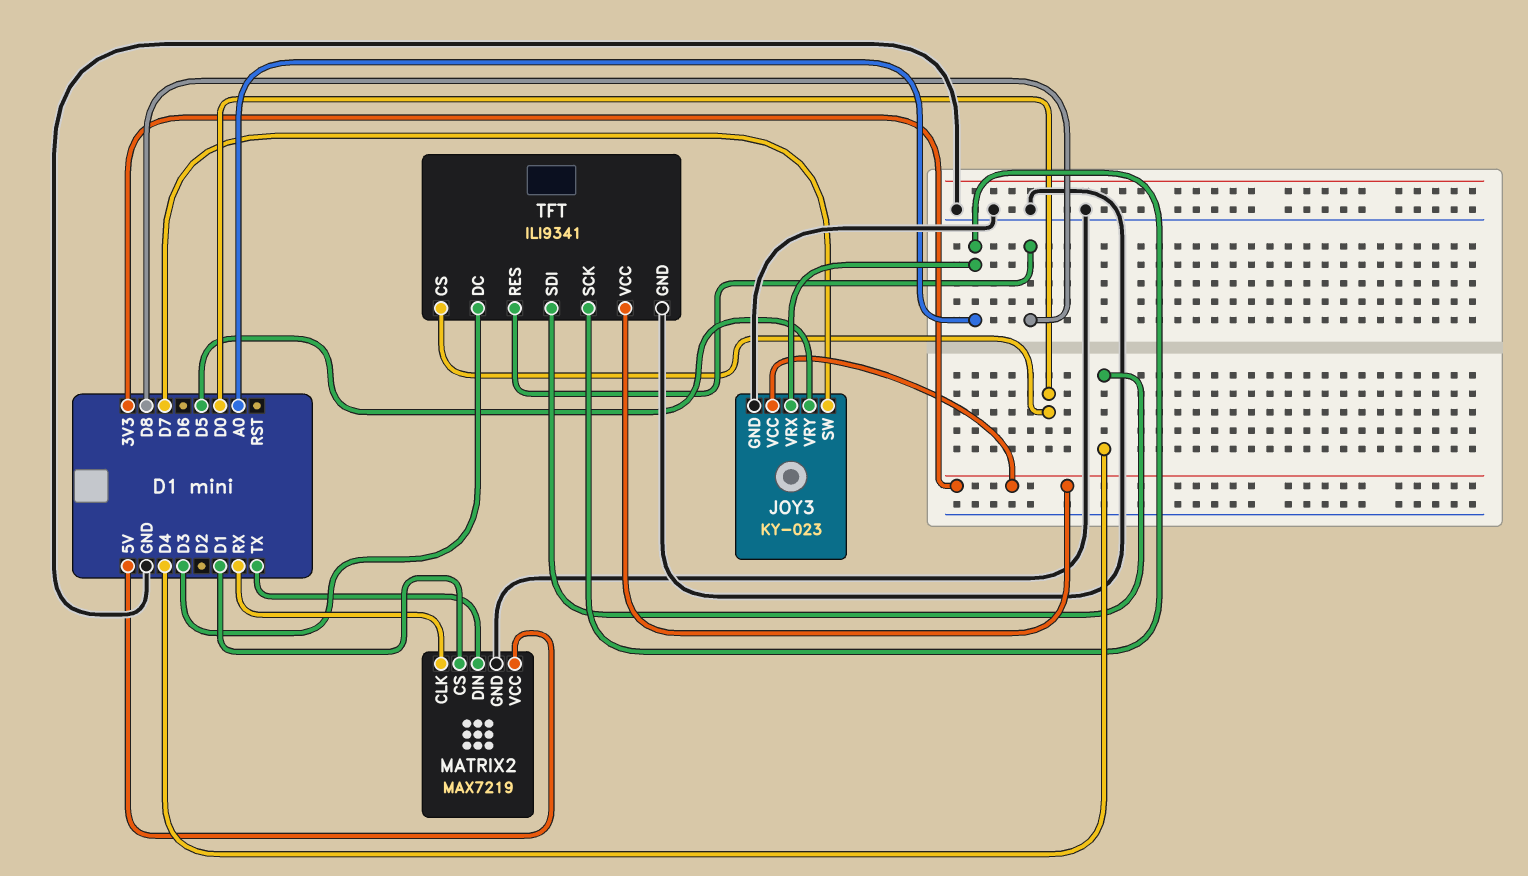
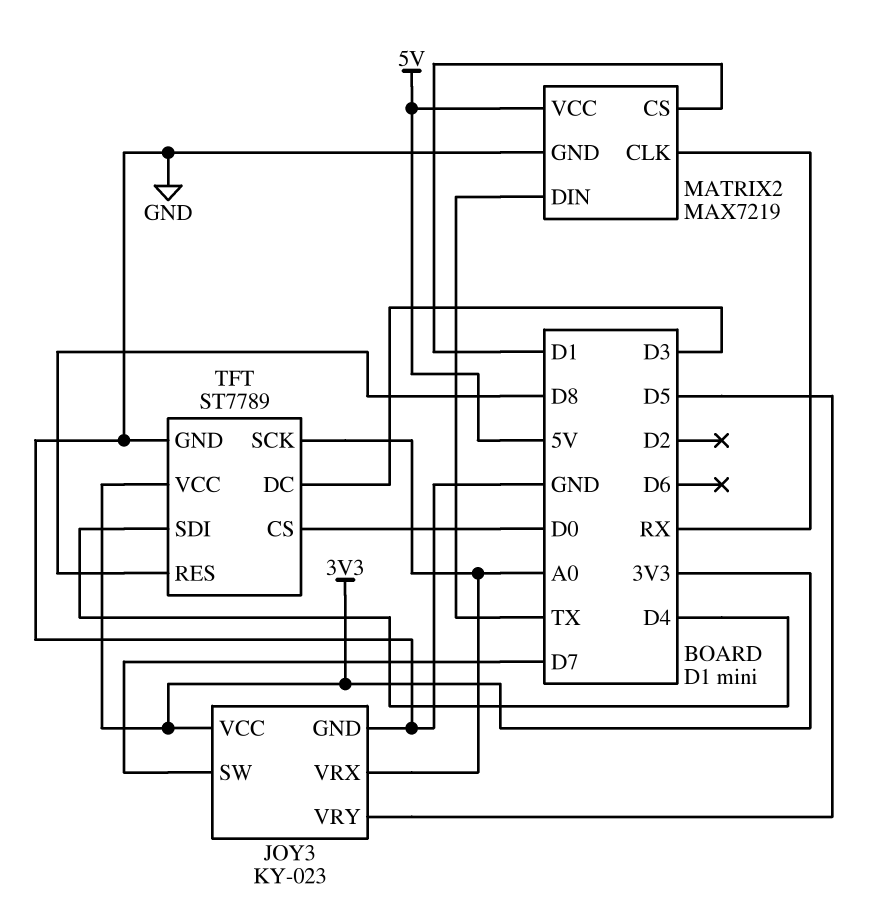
TFT: ILI9341 -> ST7789

